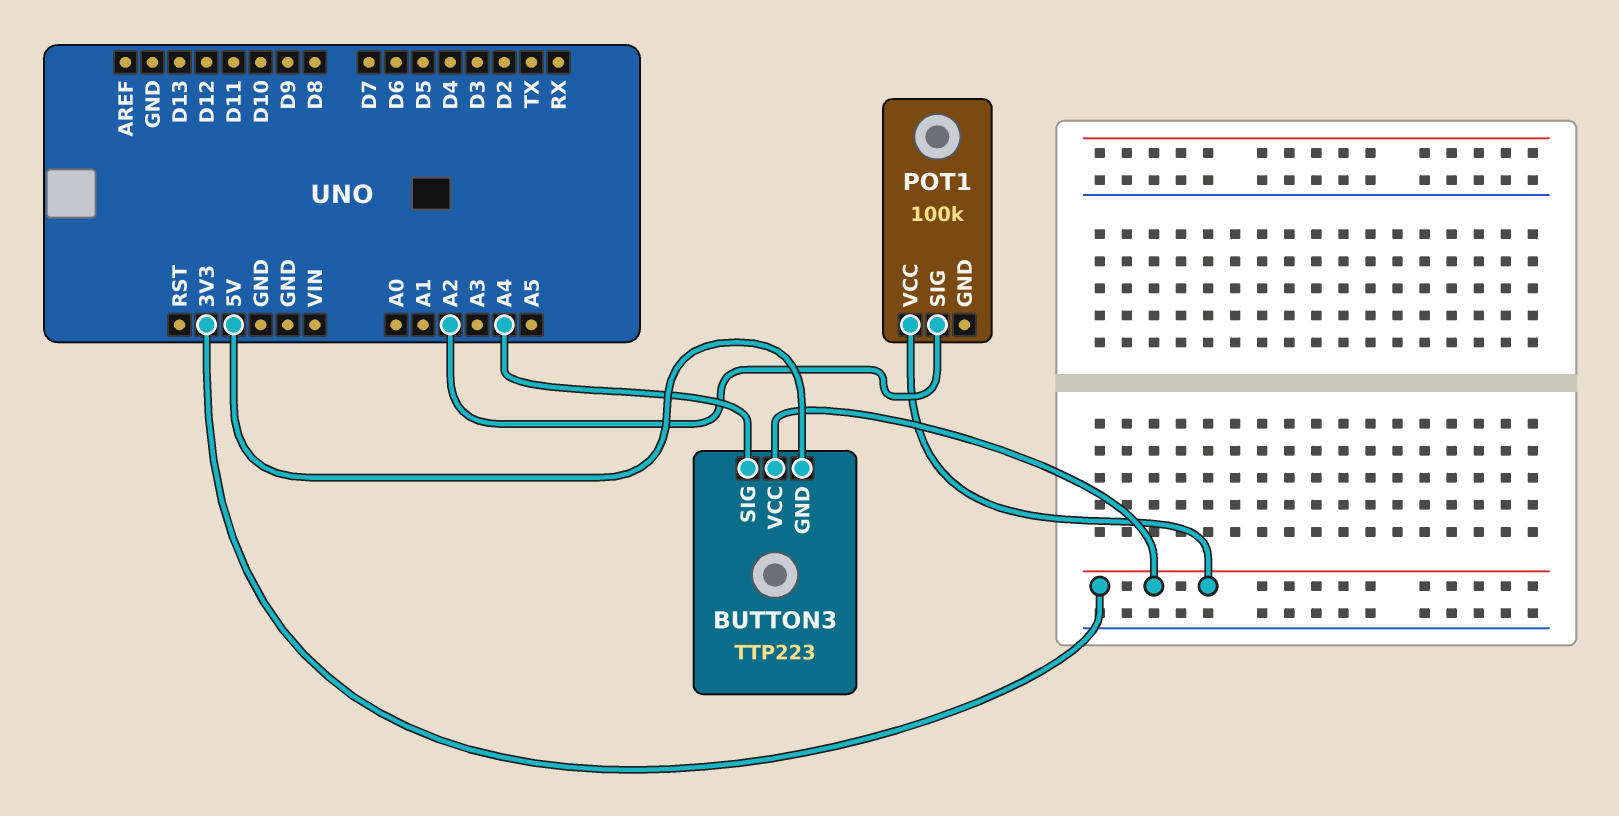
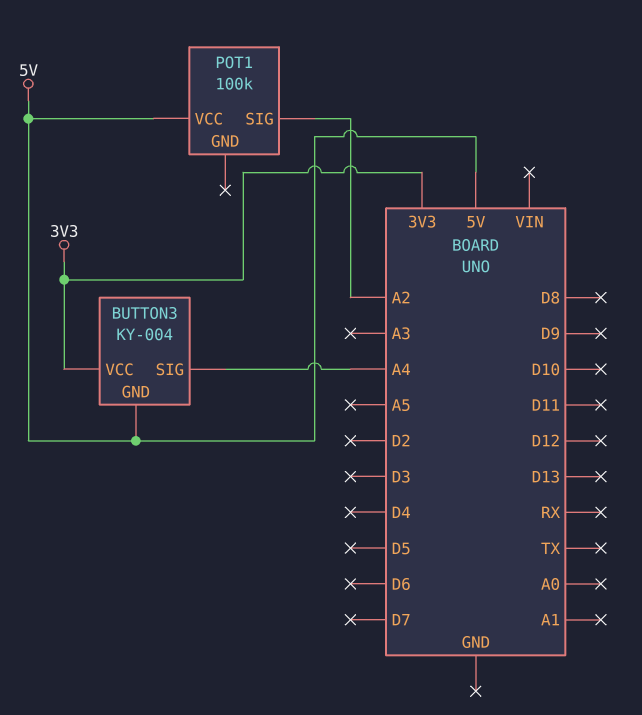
BUTTON3: TTP223 -> KY-004
POT1 pin VCC: 3V3 -> 5V

